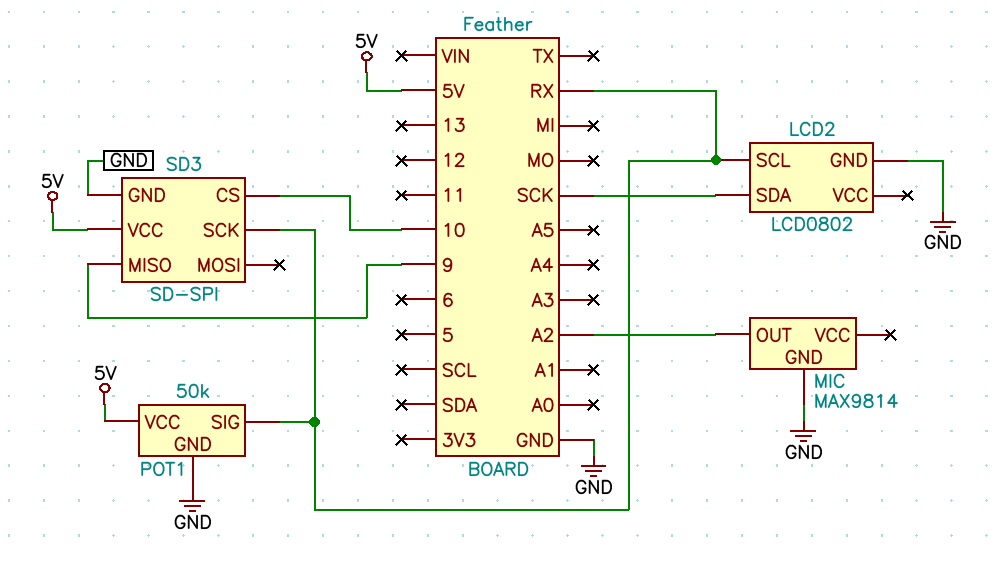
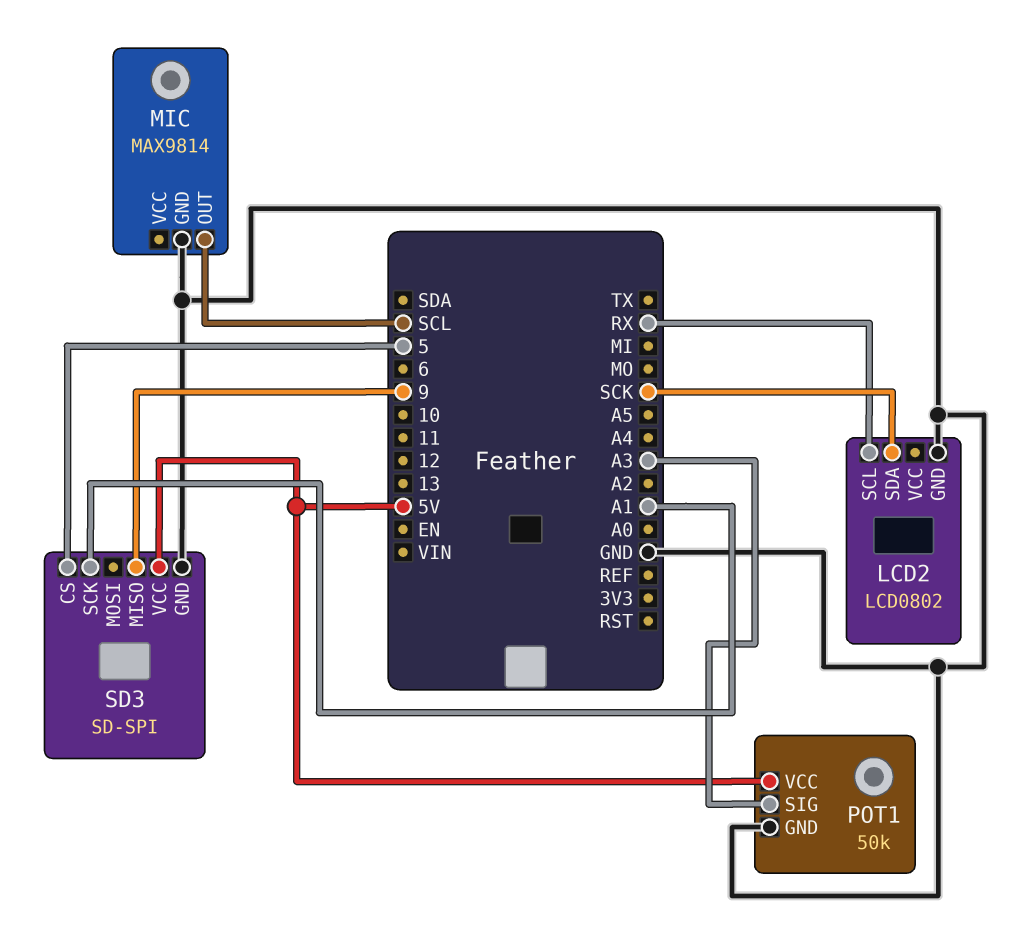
MIC pin OUT: A2 -> SCL
POT1 pin SIG: RX -> A3
SD3 pin CS: 10 -> 5
SD3 pin SCK: RX -> A1

